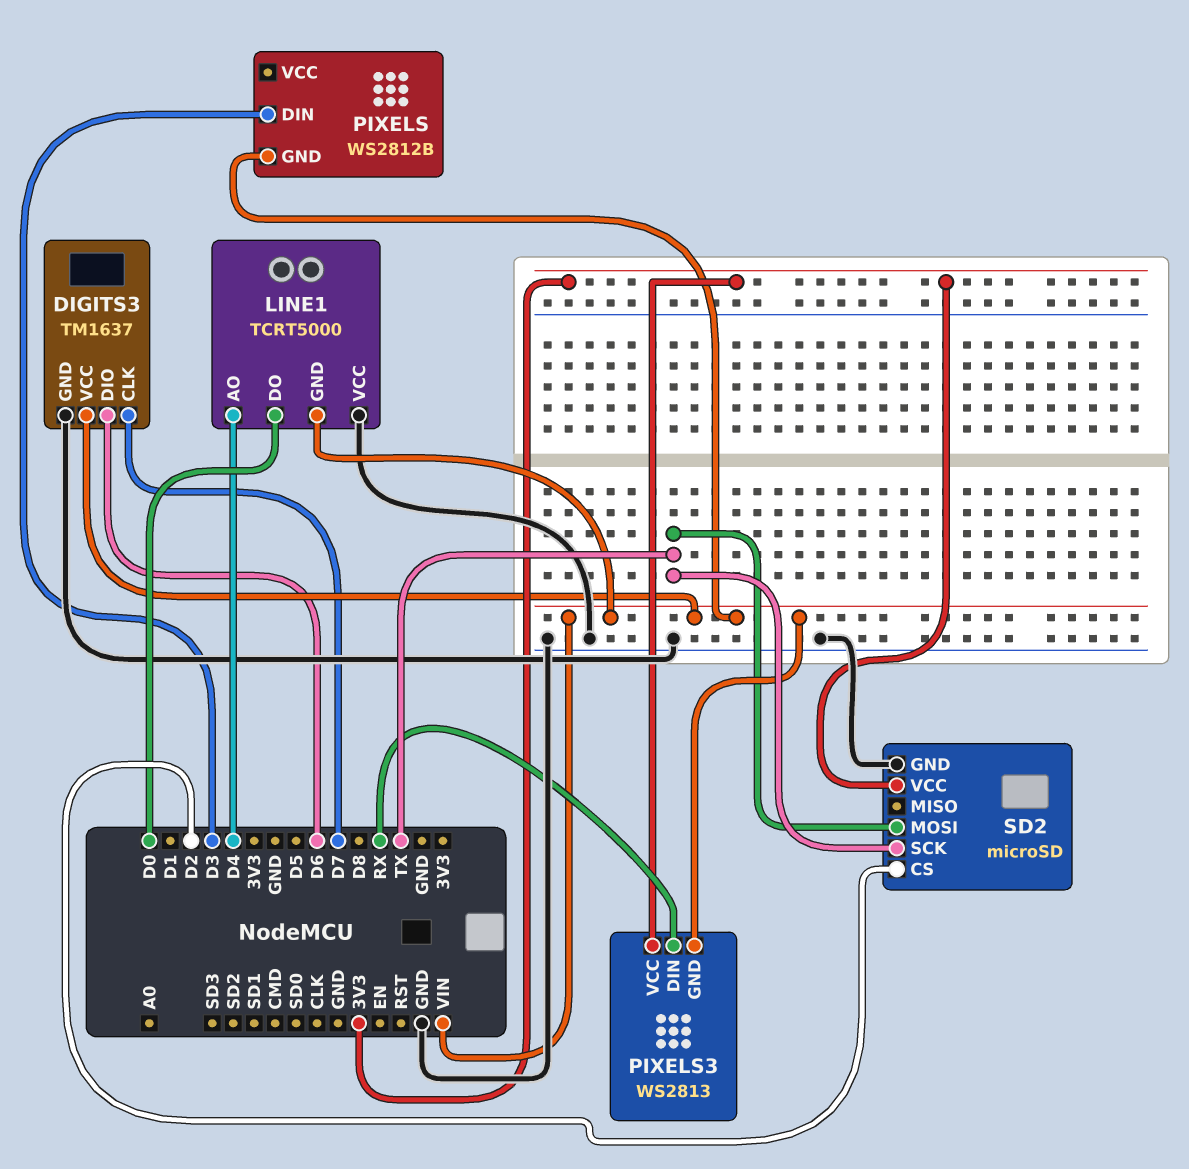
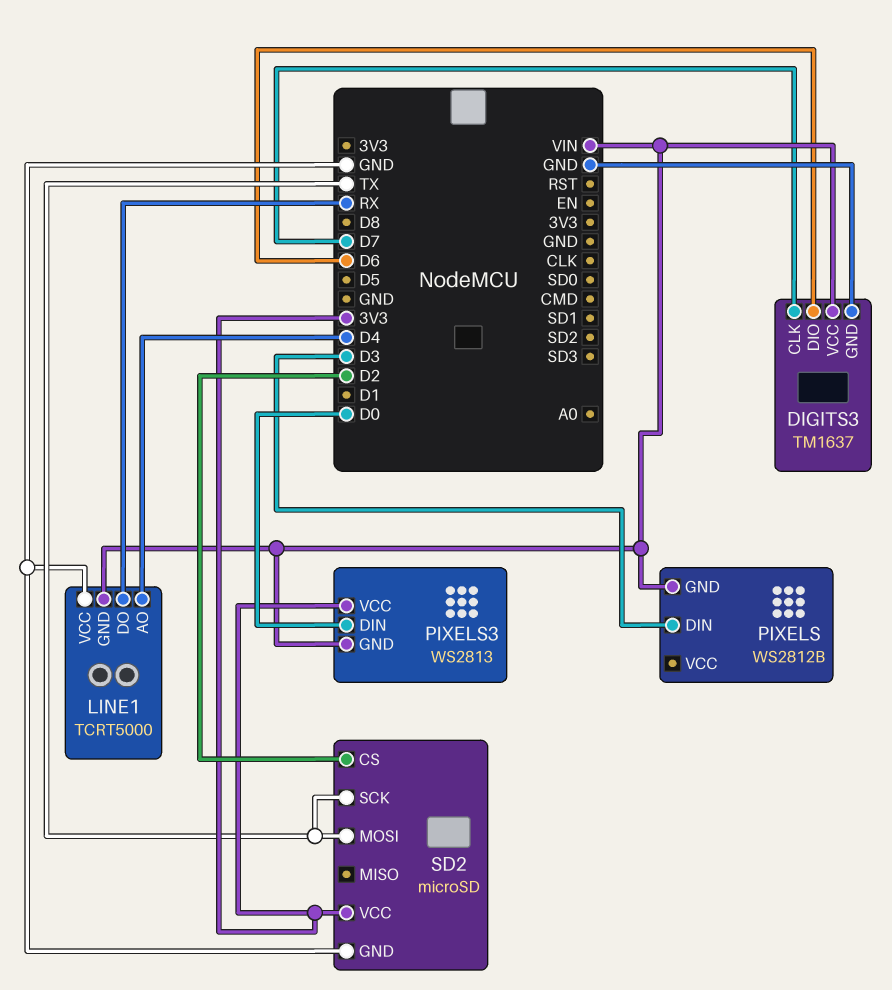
LINE1 pin DO: D0 -> RX
PIXELS3 pin DIN: RX -> D0

